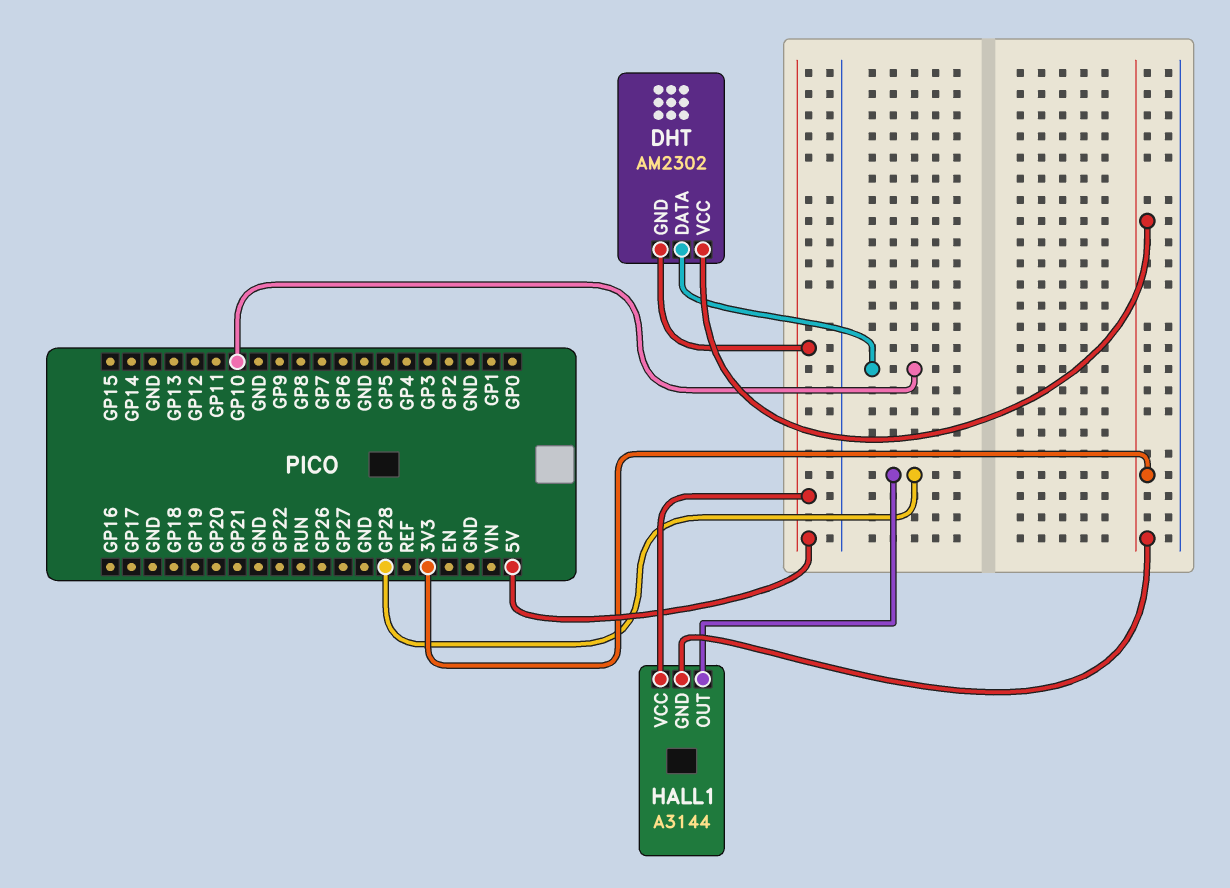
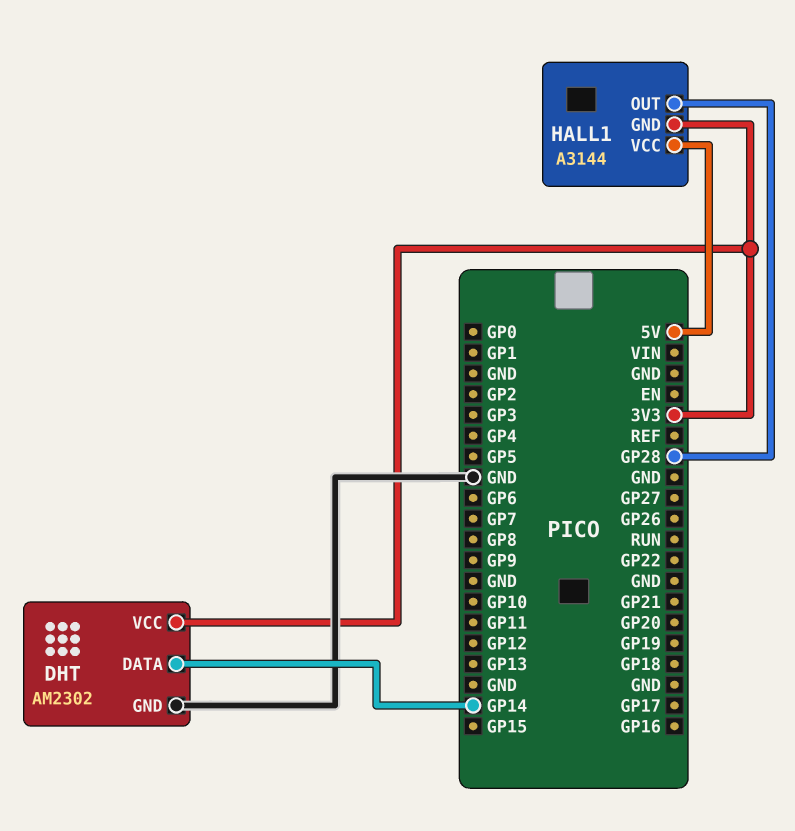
DHT pin DATA: GP10 -> GP14
DHT pin GND: 5V -> GND

